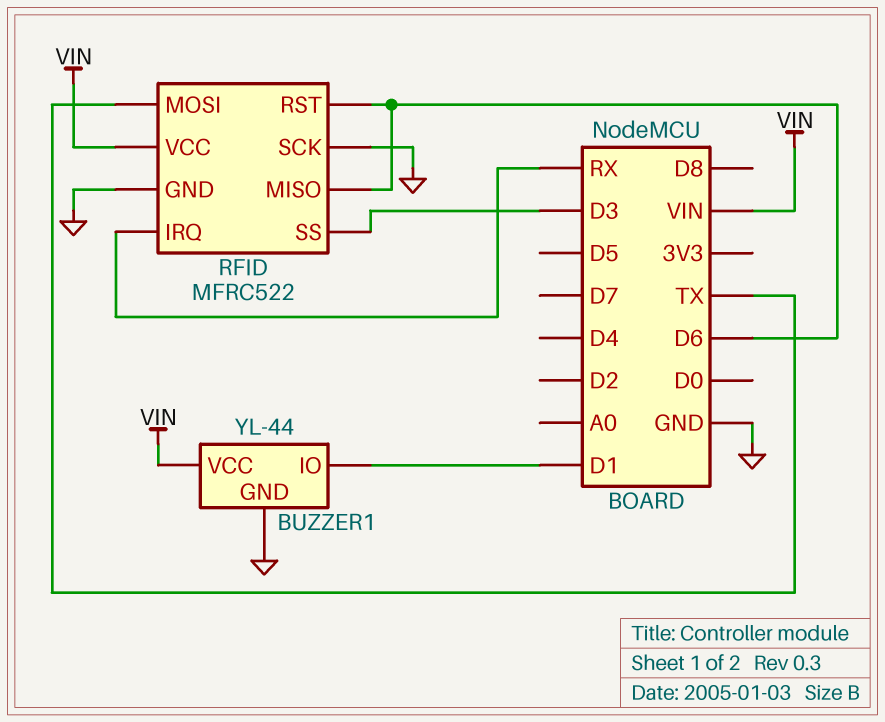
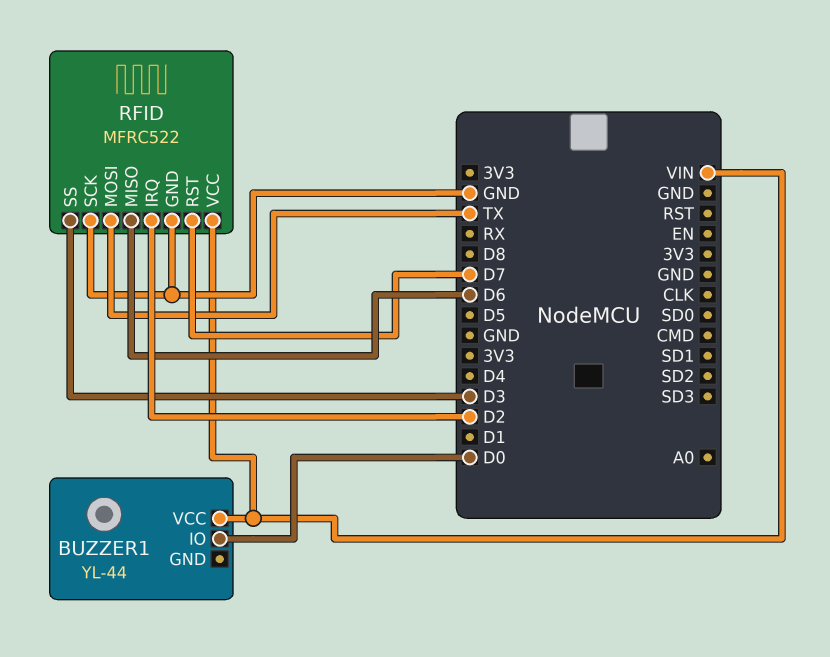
BUZZER1 pin GND: GND -> none
BUZZER1 pin IO: D1 -> D0
RFID pin IRQ: RX -> D2
RFID pin RST: D6 -> D7

